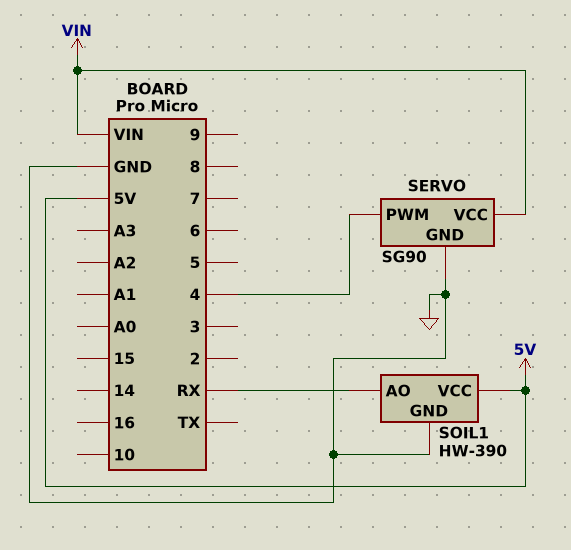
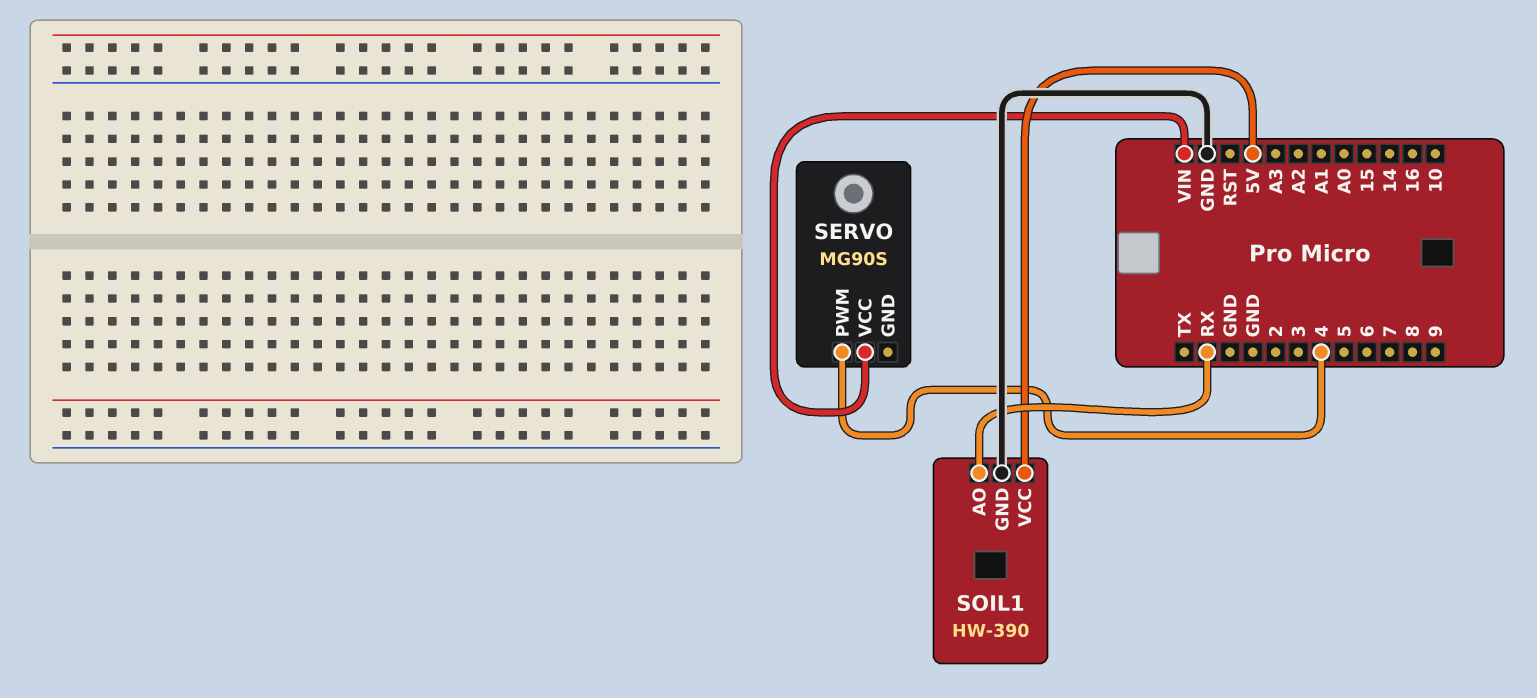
SERVO: SG90 -> MG90S
SERVO pin GND: GND -> none

